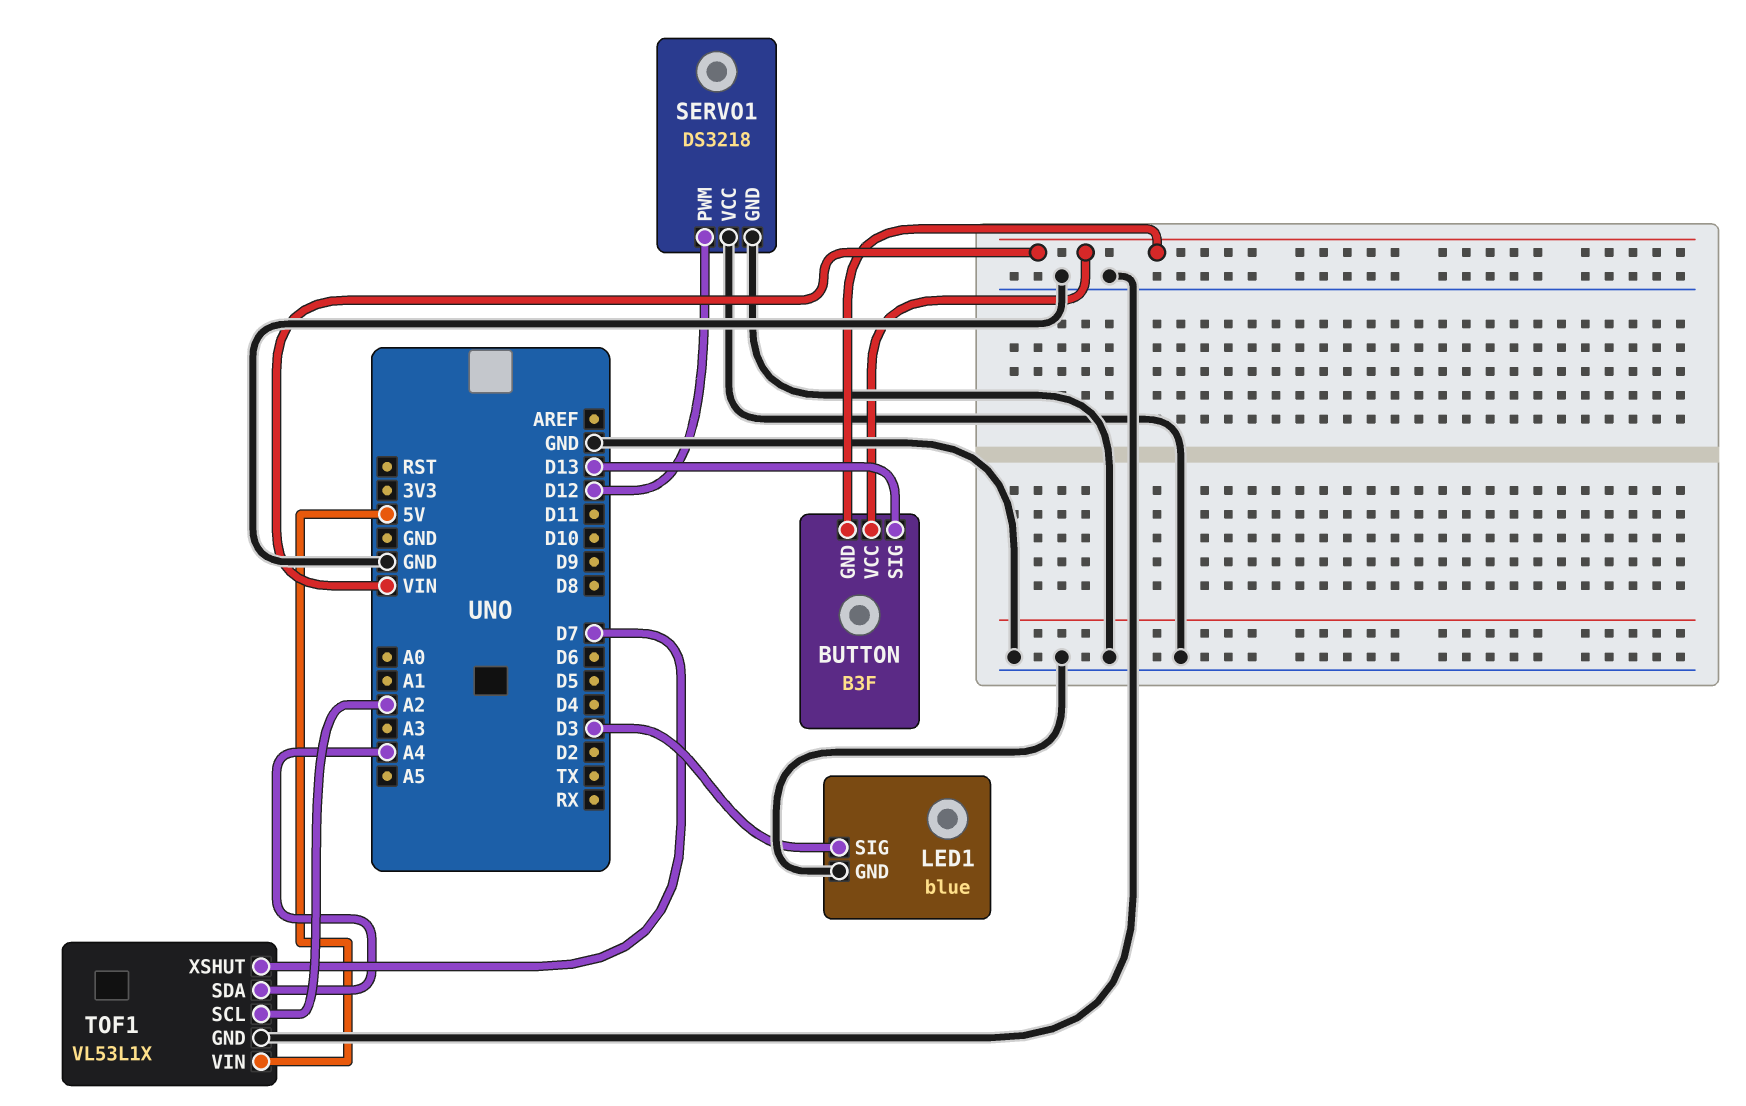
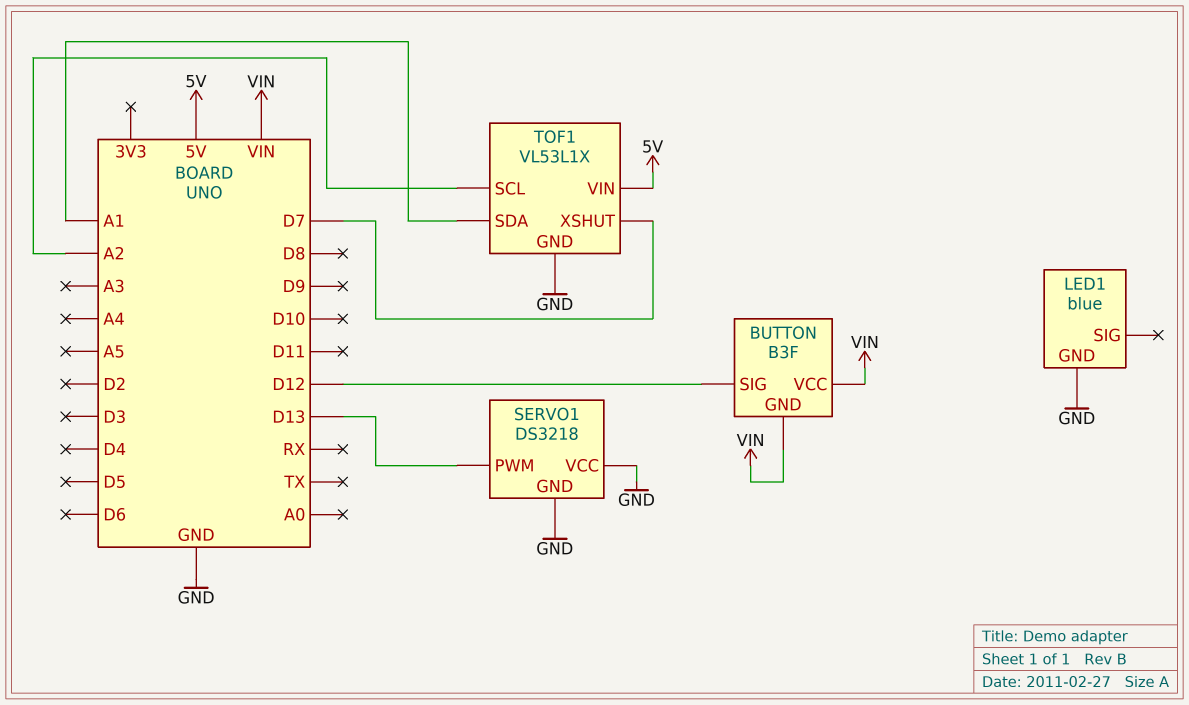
BUTTON pin SIG: D13 -> D12
LED1 pin SIG: D3 -> none
SERVO1 pin PWM: D12 -> D13
TOF1 pin SDA: A4 -> A1

